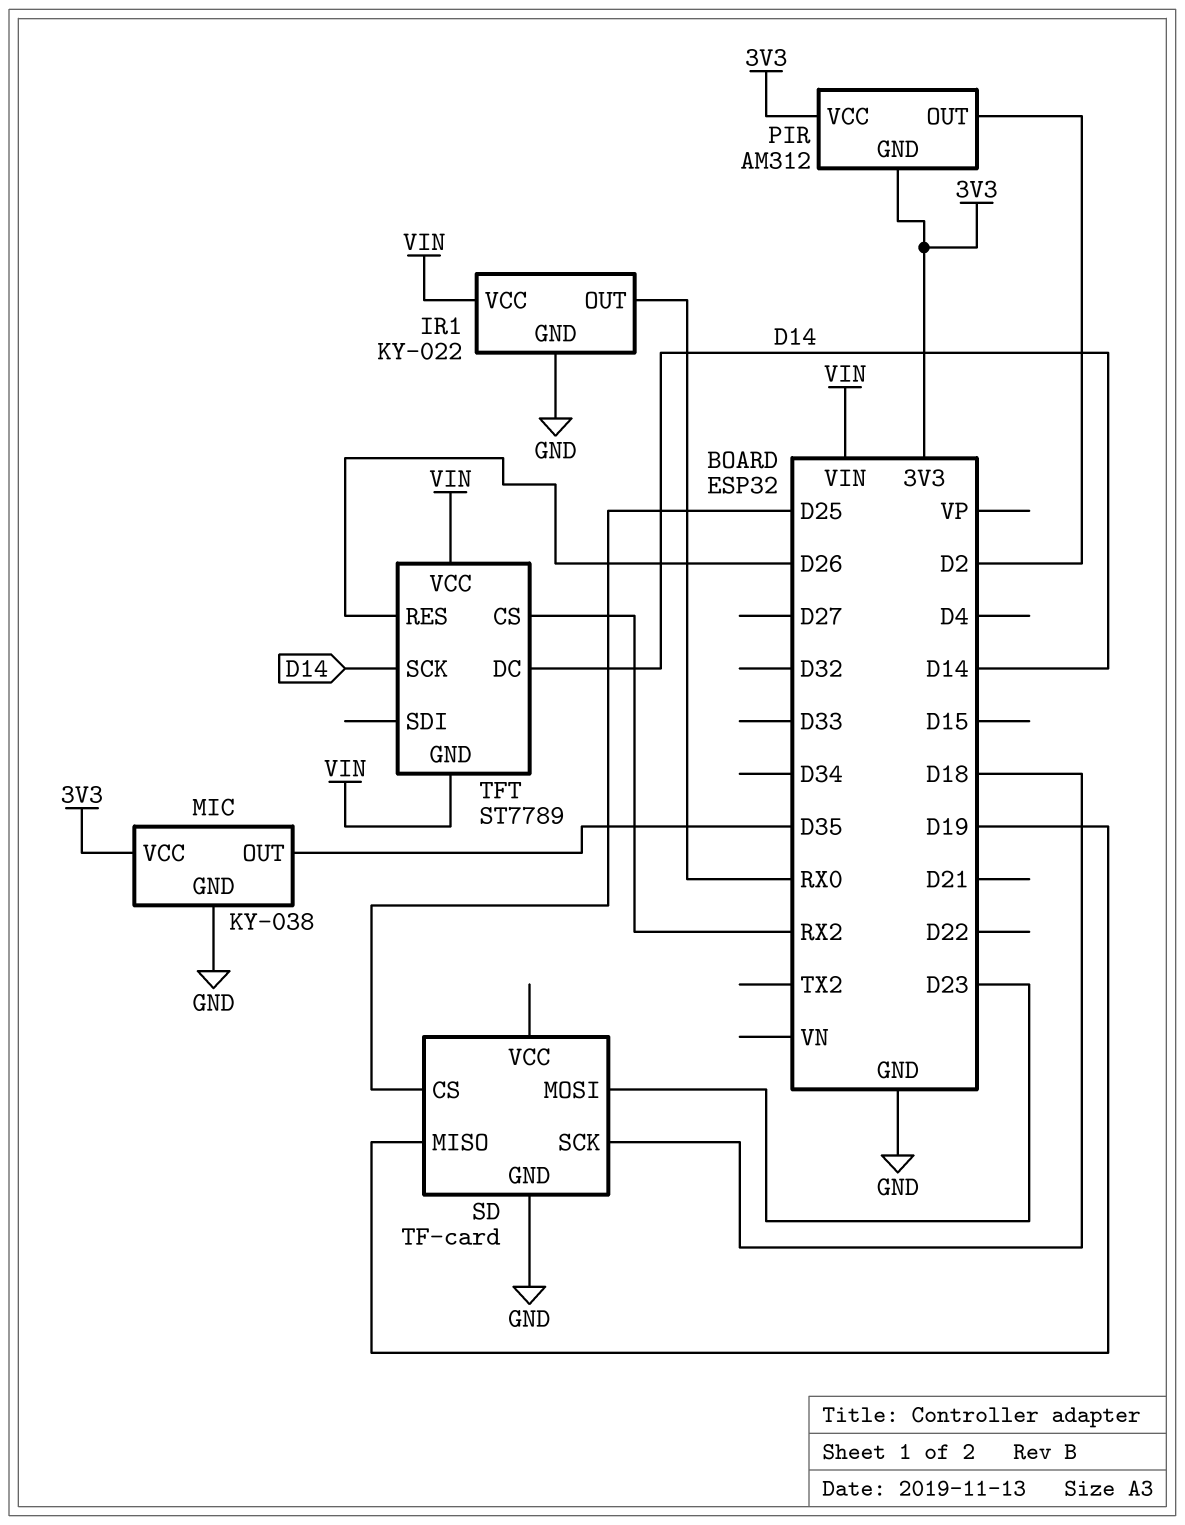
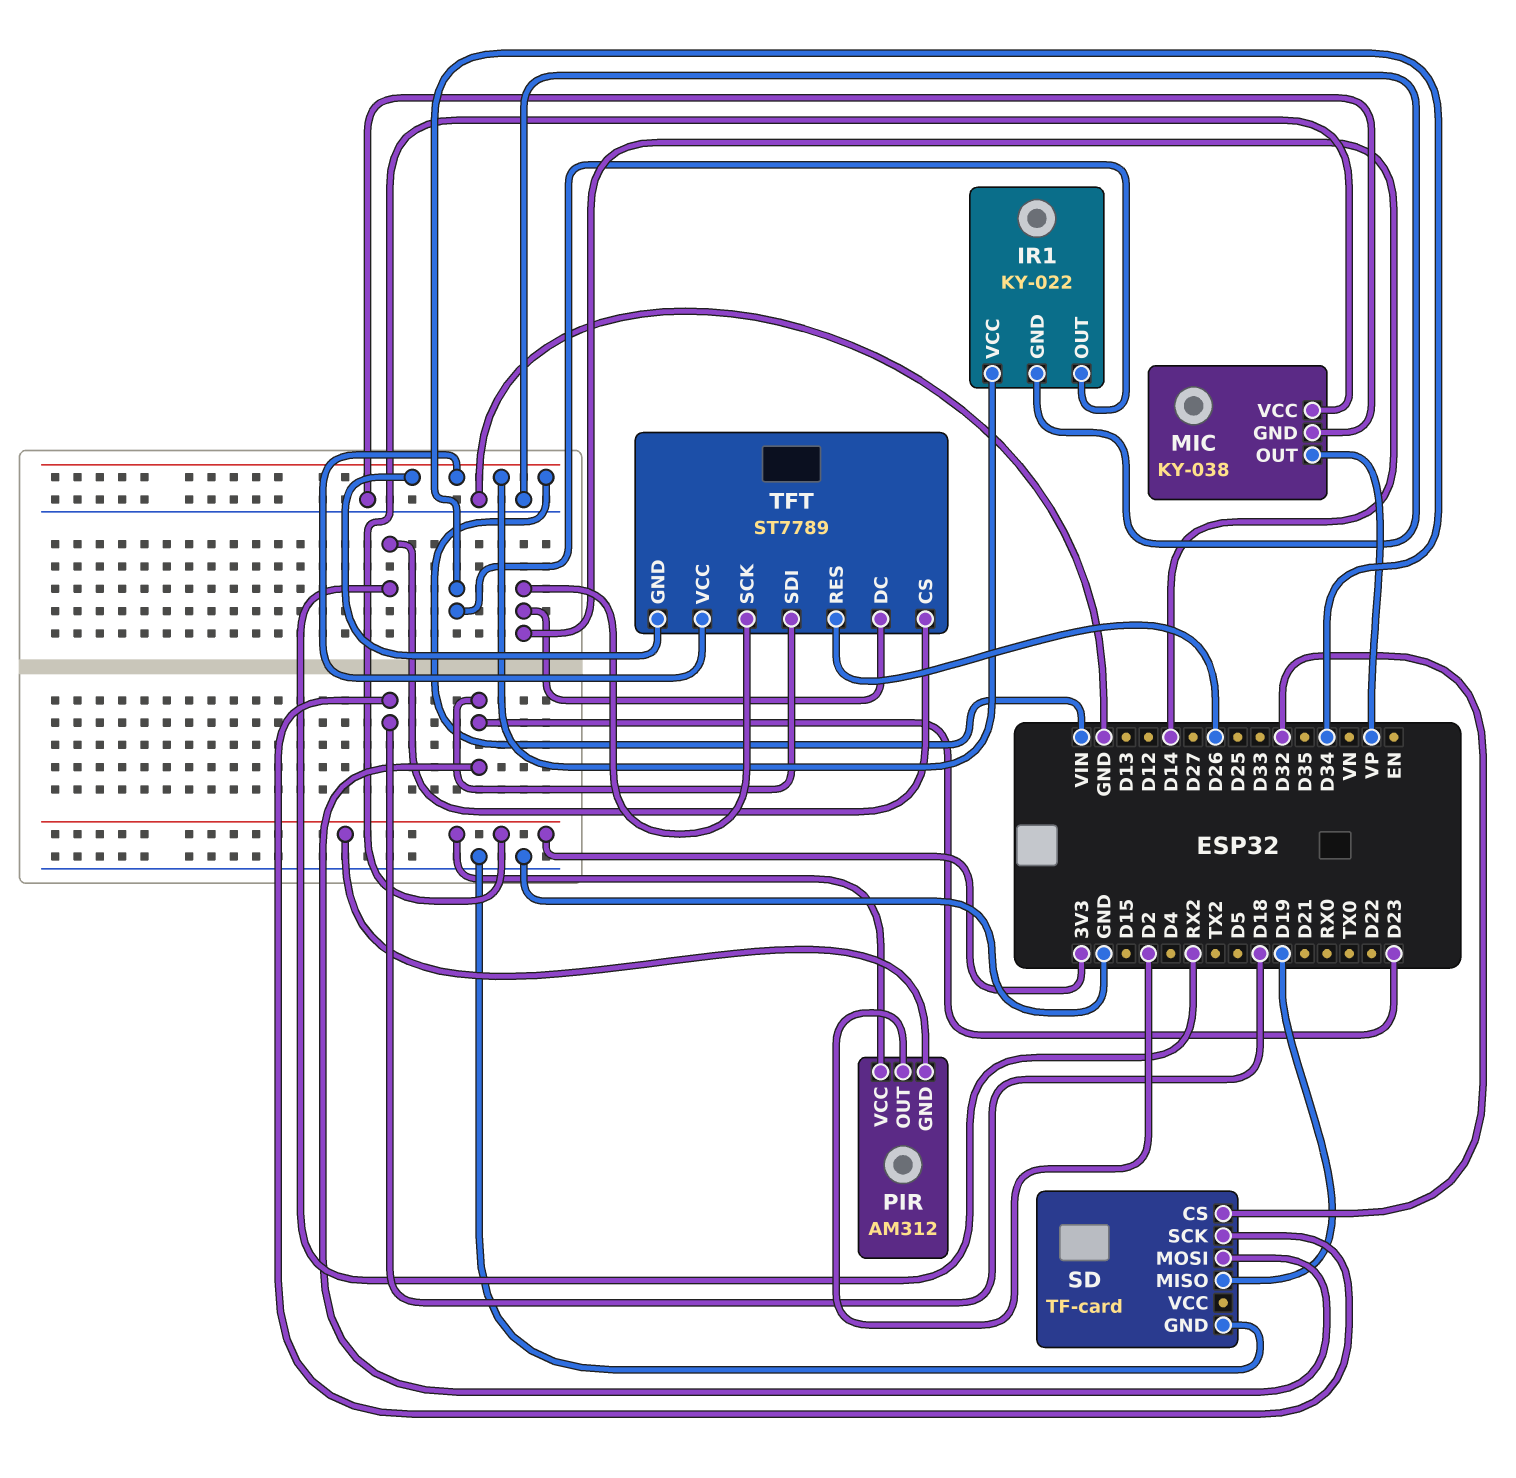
IR1 pin OUT: RX0 -> D34
MIC pin OUT: D35 -> VP
SD pin CS: D25 -> D32
TFT pin SDI: none -> D23

